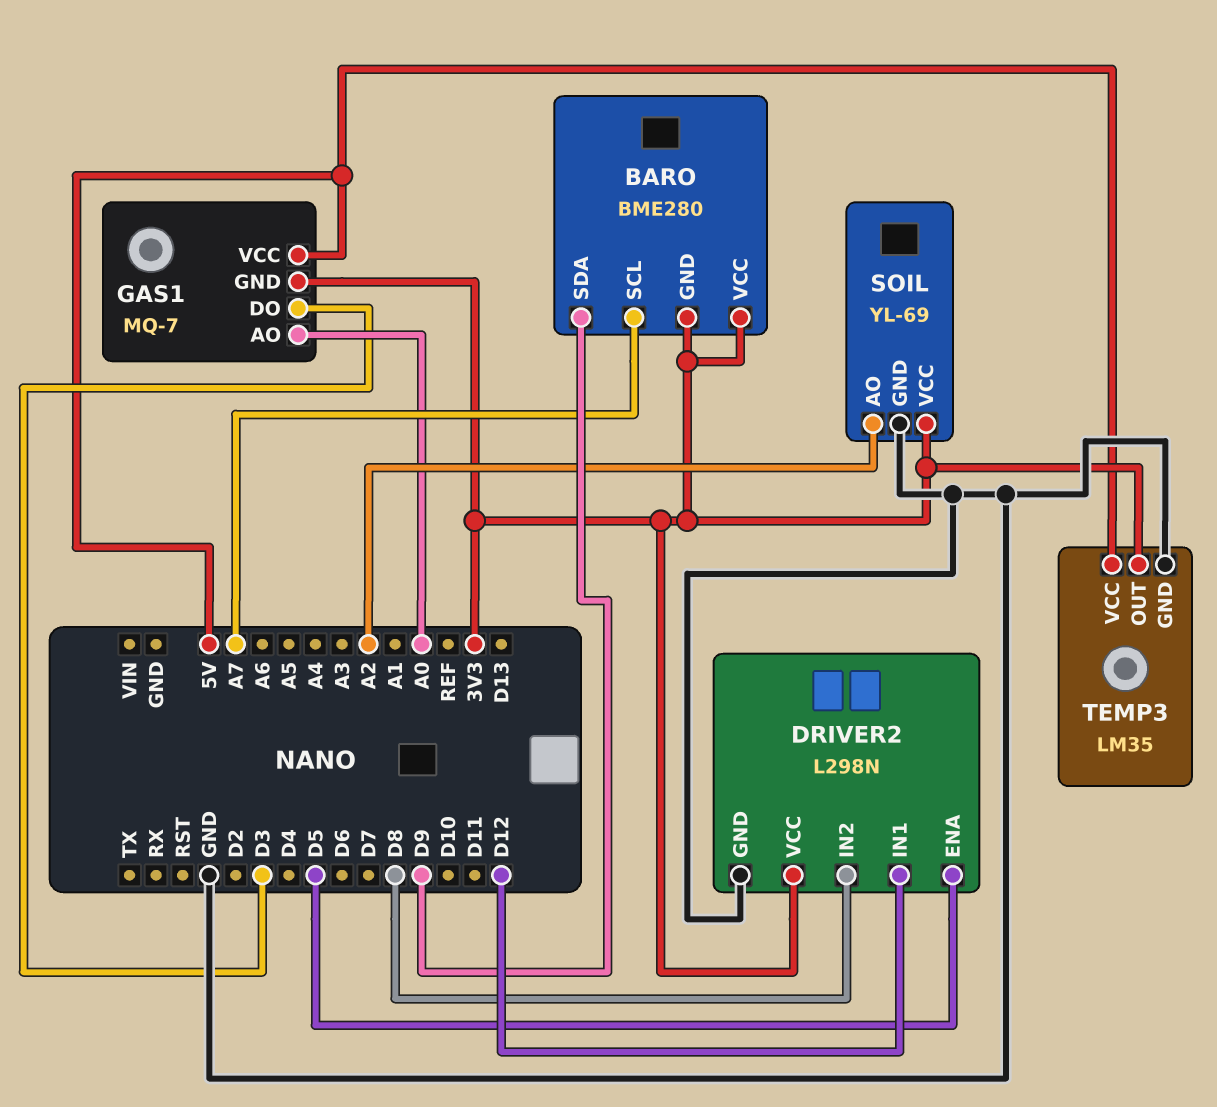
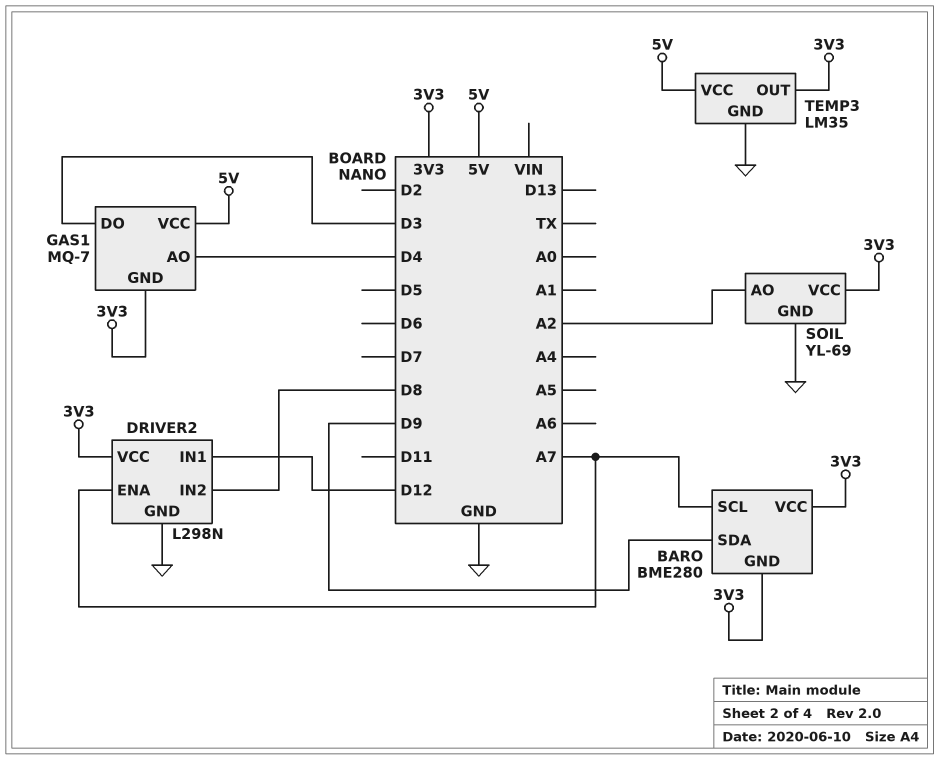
DRIVER2 pin ENA: D5 -> A7
GAS1 pin AO: A0 -> D4

